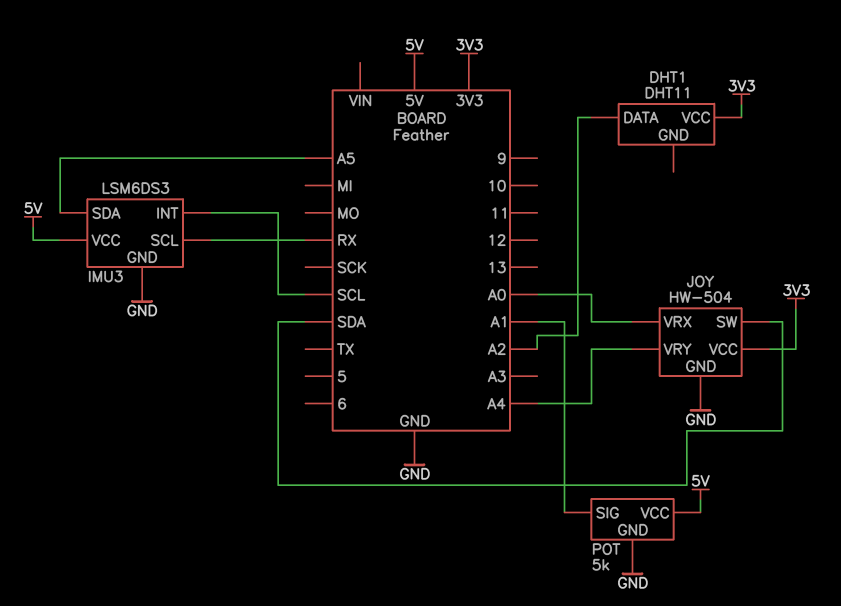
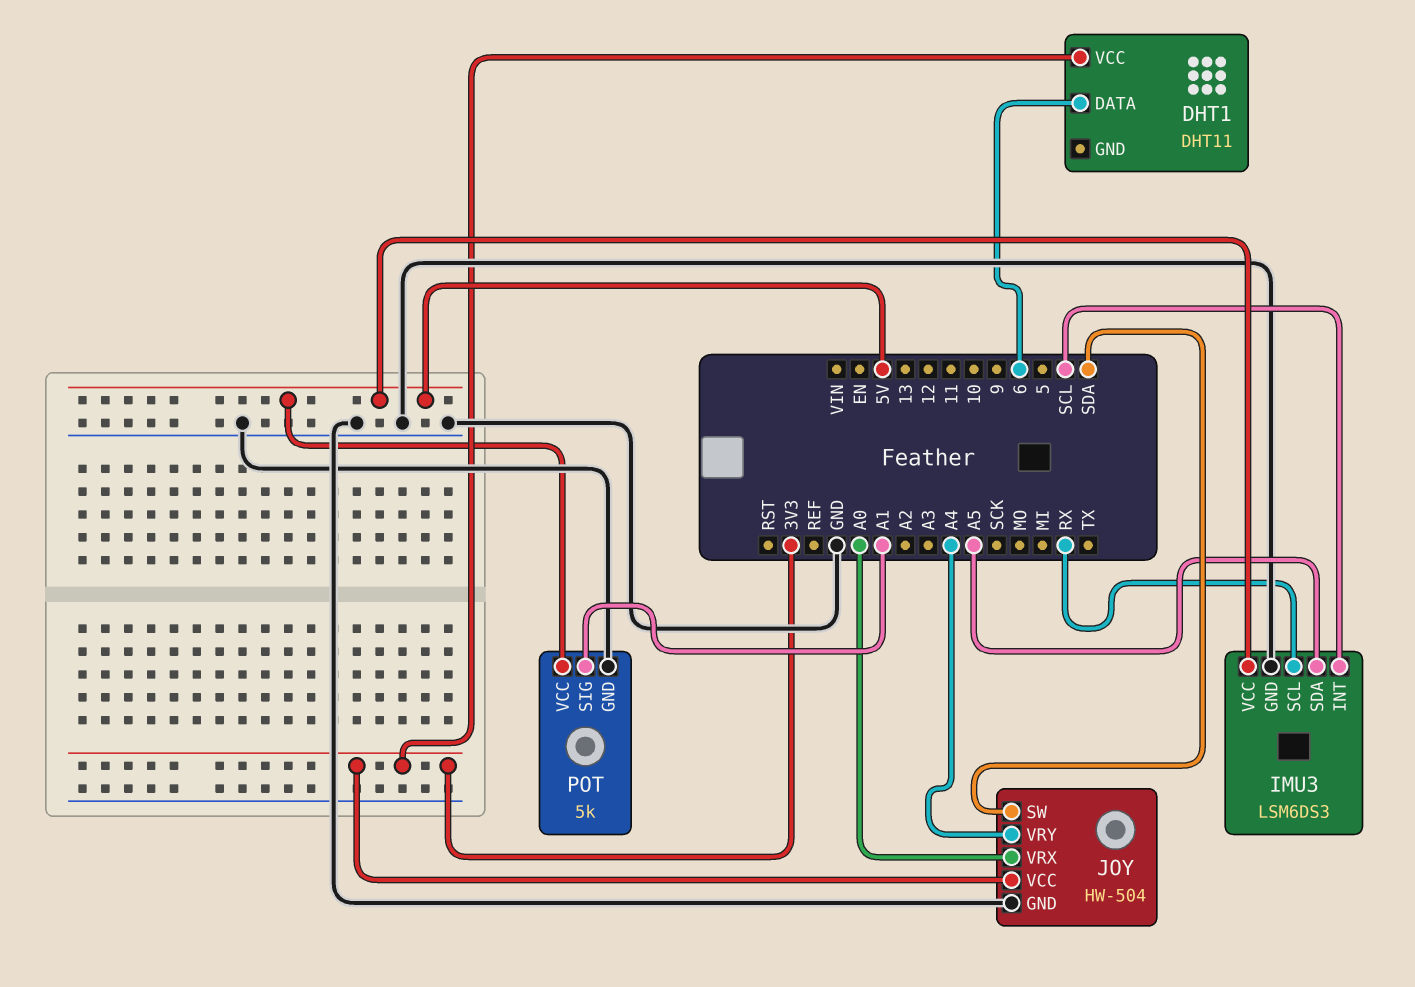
DHT1 pin DATA: A2 -> 6

